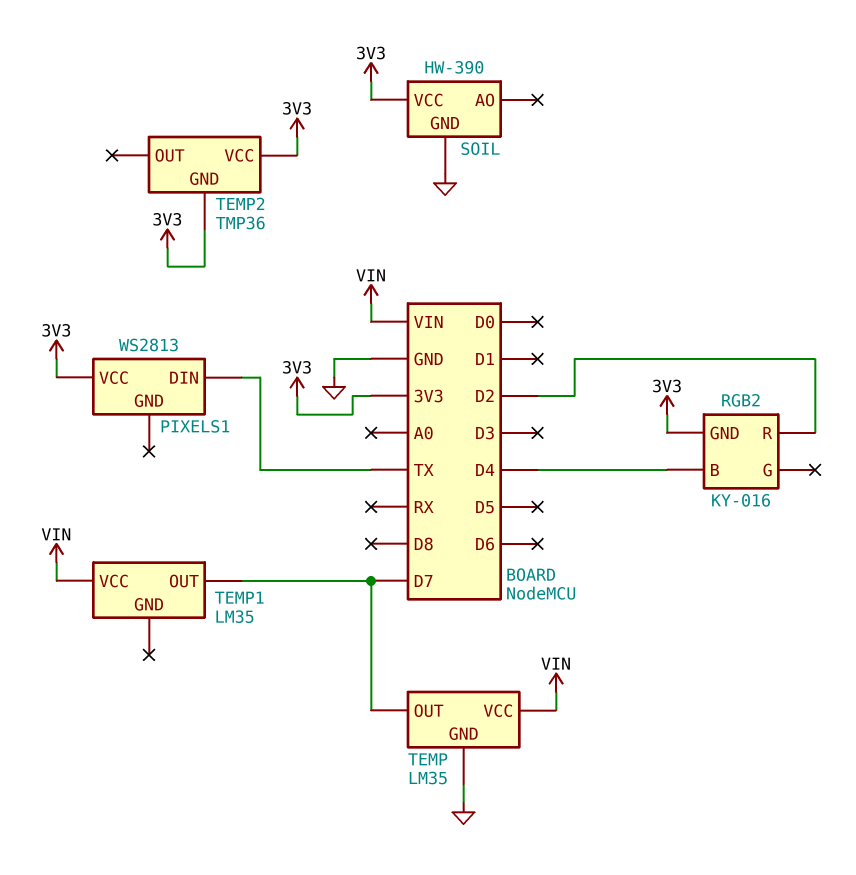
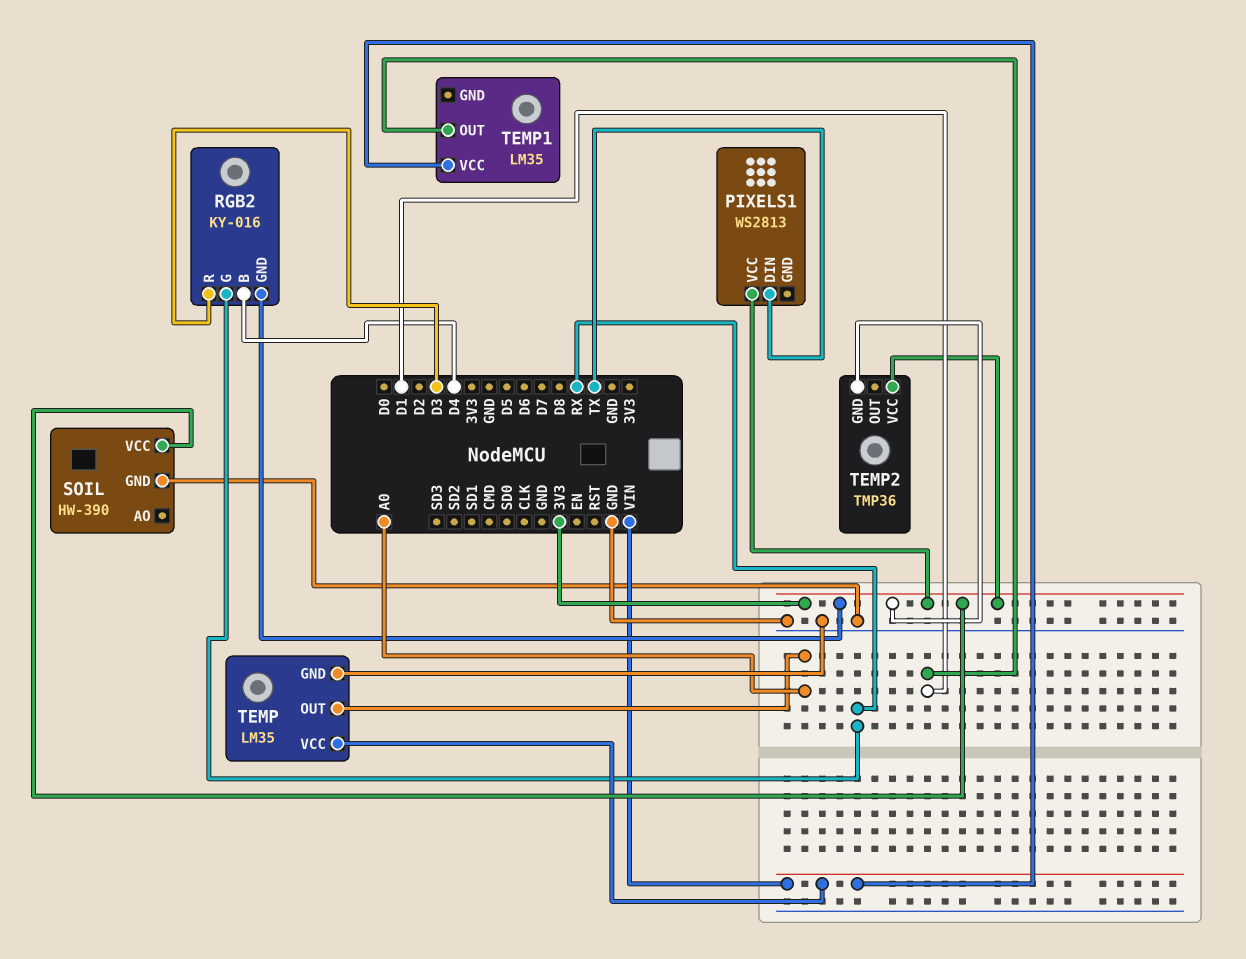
RGB2 pin G: none -> RX
RGB2 pin R: D2 -> D3
TEMP pin OUT: D7 -> A0
TEMP1 pin OUT: D7 -> D1

